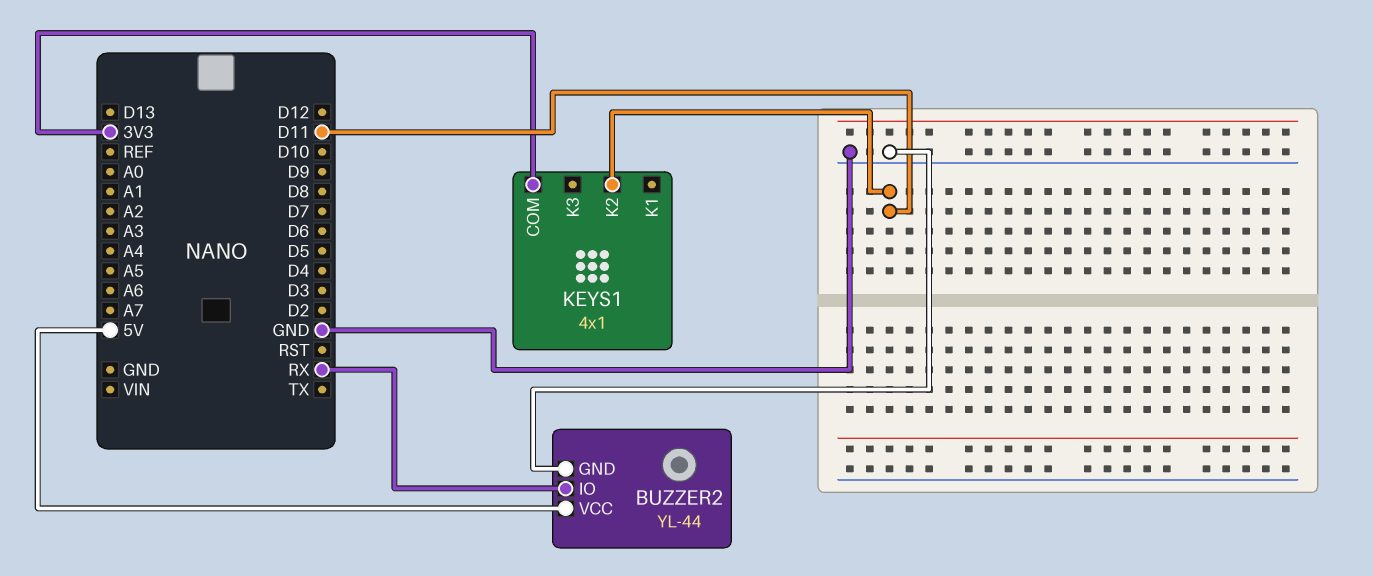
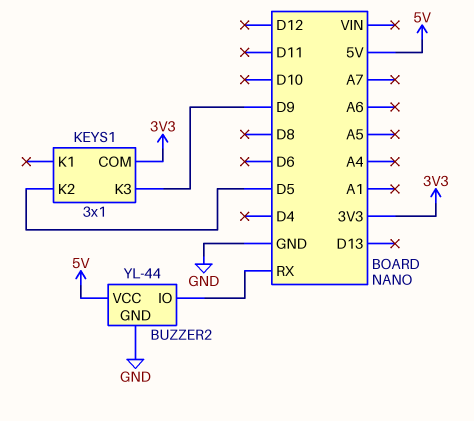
KEYS1: 4x1 -> 3x1
KEYS1 pin K2: D11 -> D5
KEYS1 pin K3: none -> D9

